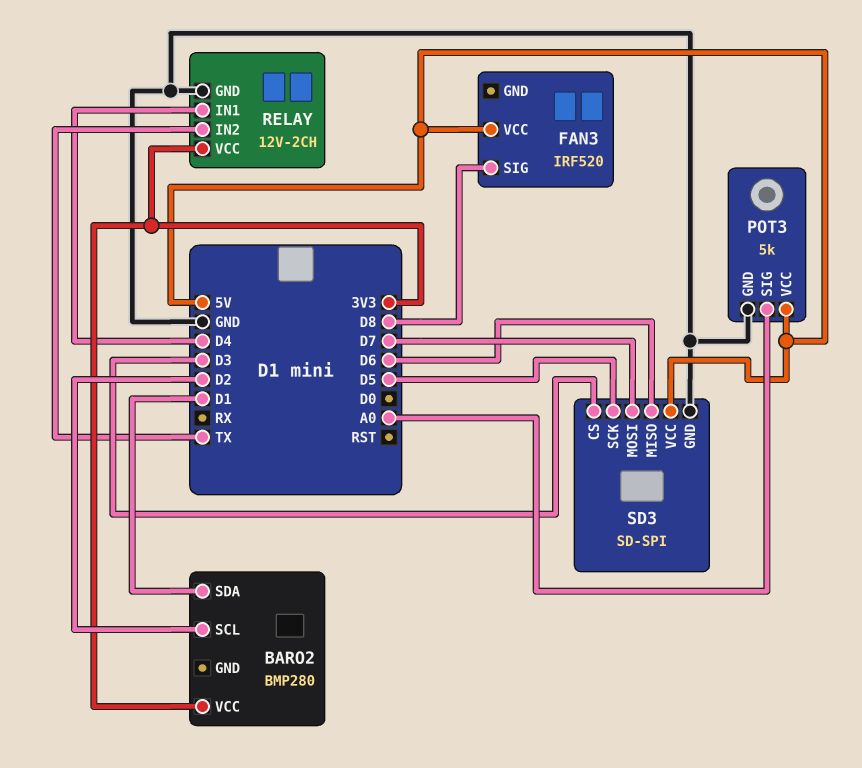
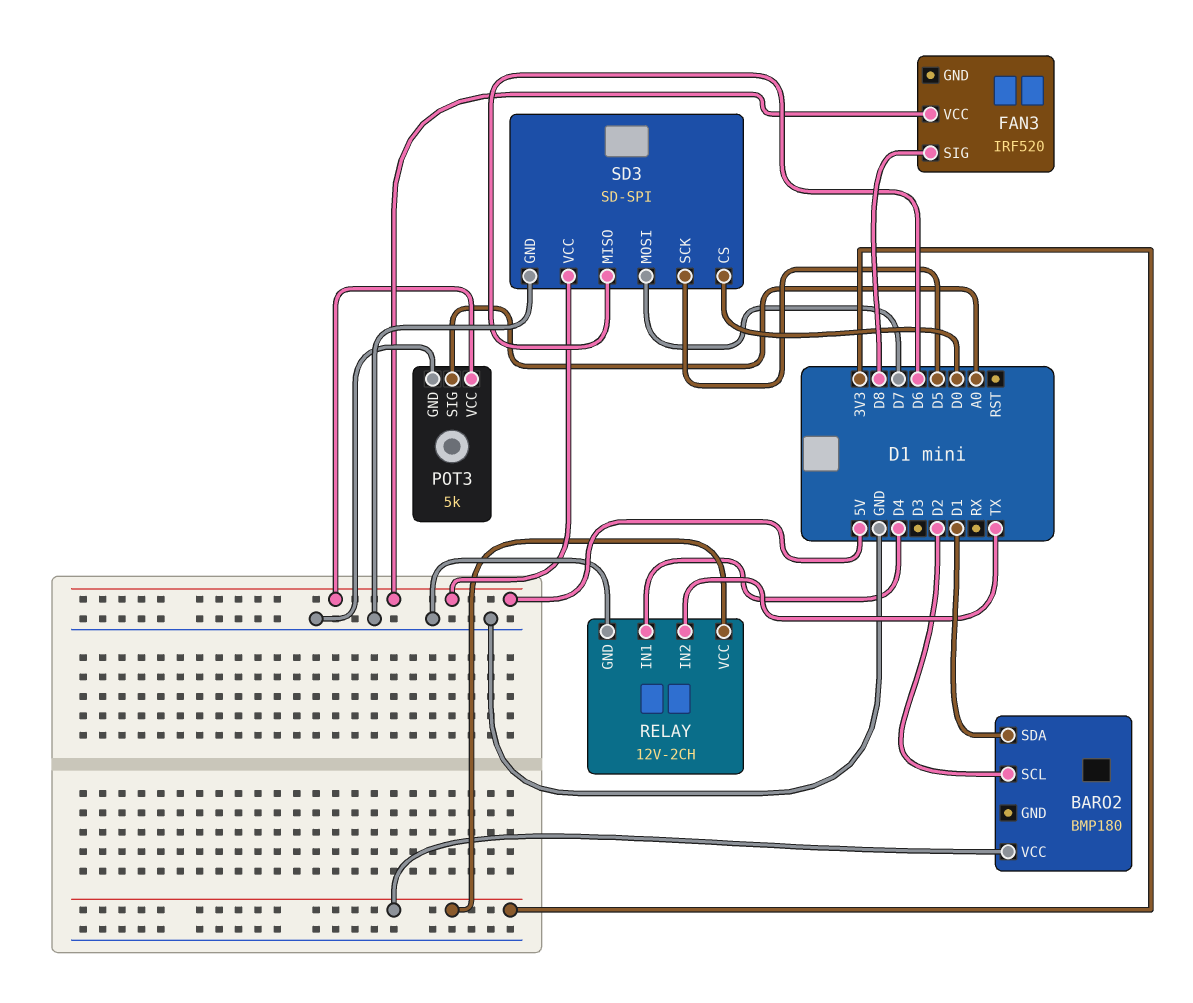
BARO2: BMP280 -> BMP180
SD3 pin CS: D3 -> D0

